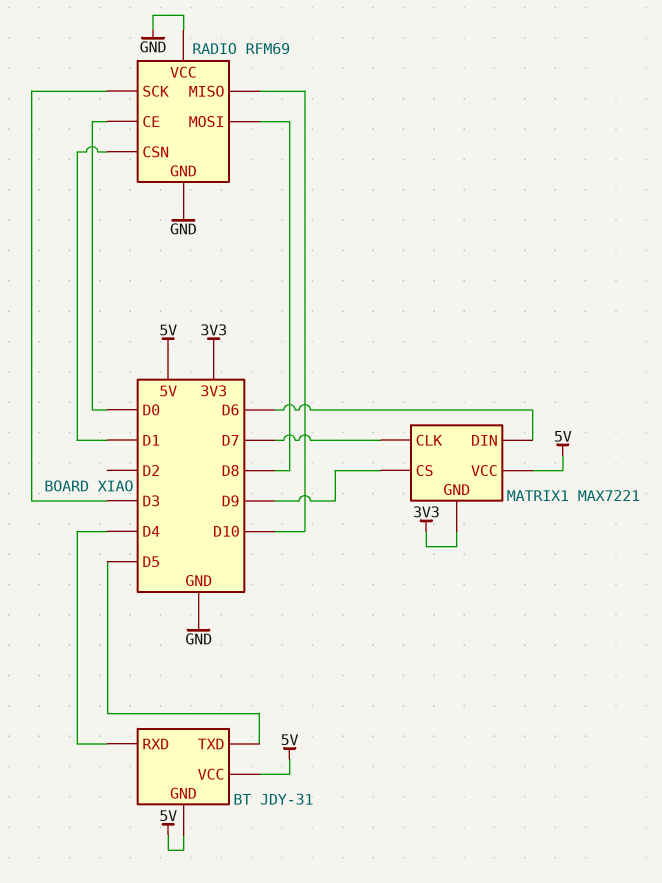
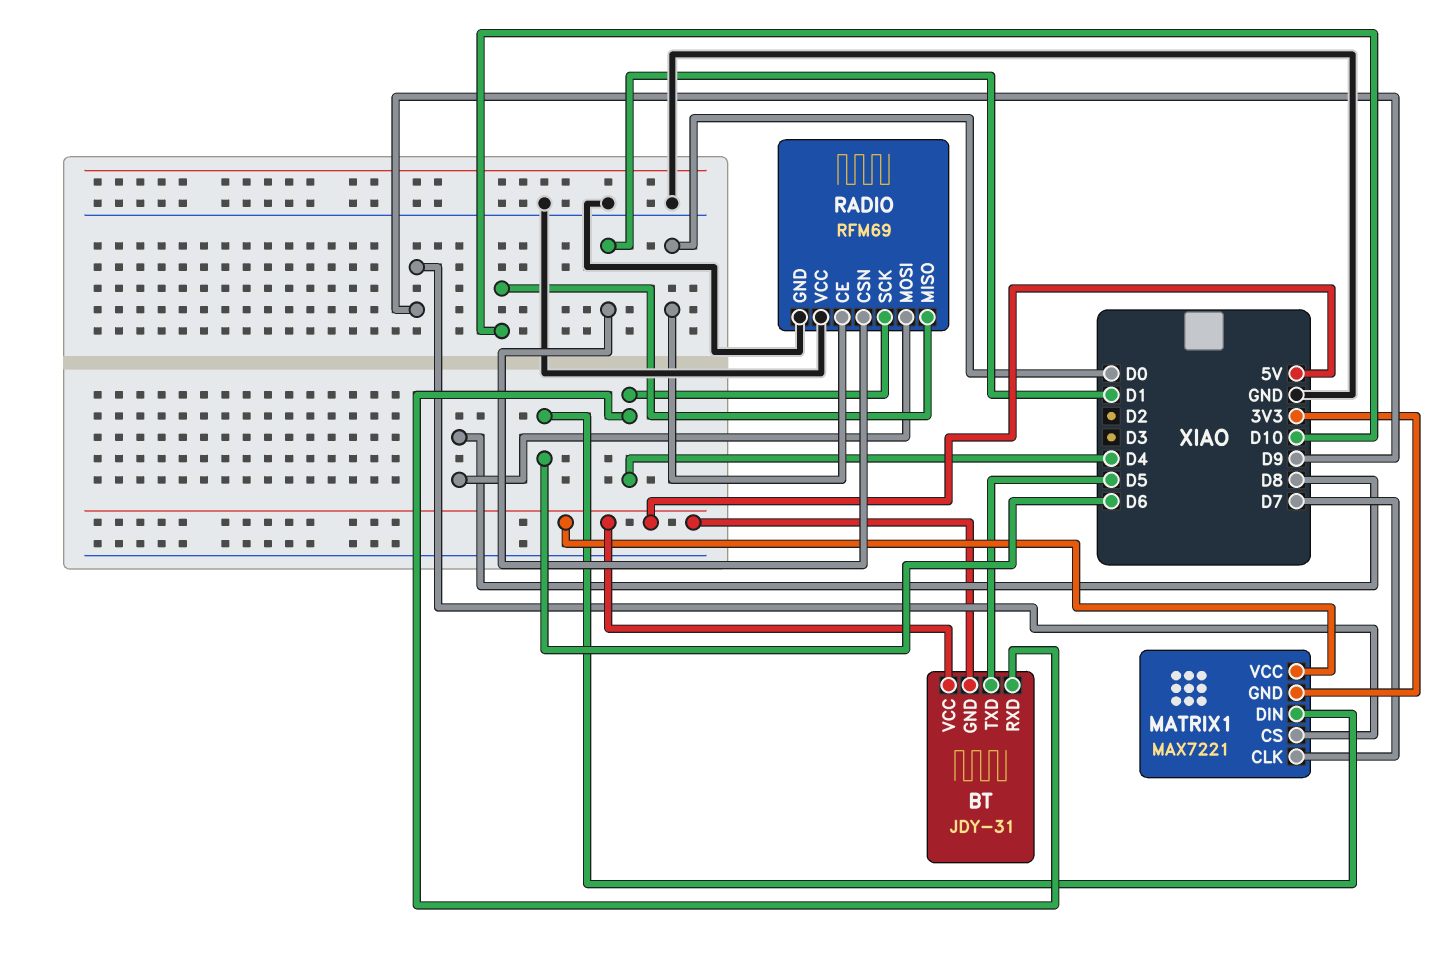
RADIO pin SCK: D3 -> D4

